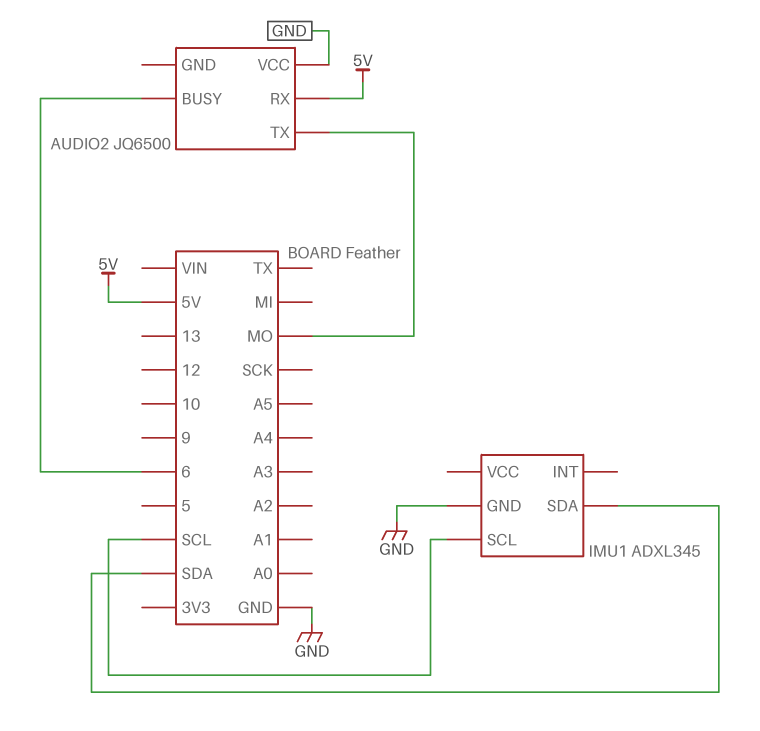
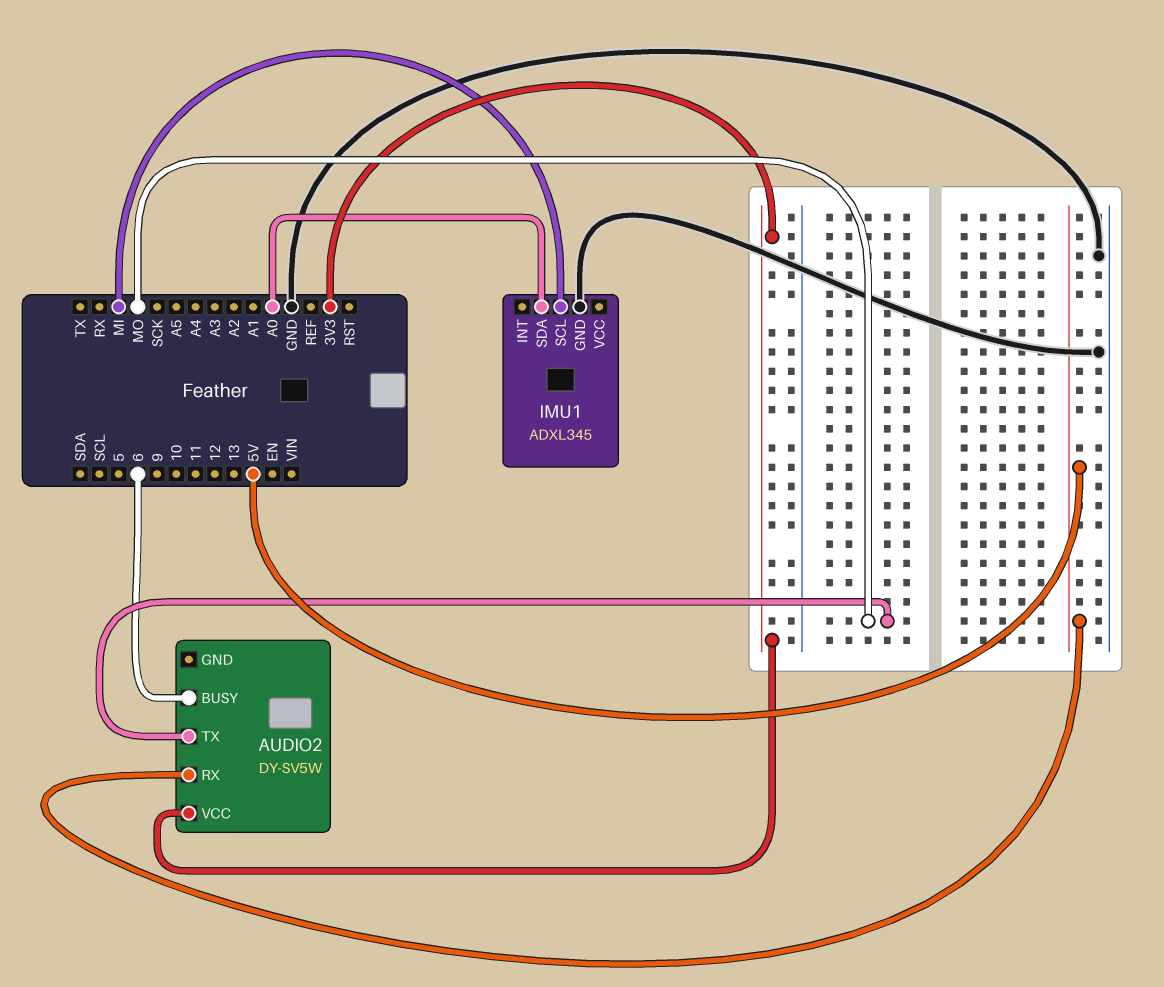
AUDIO2: JQ6500 -> DY-SV5W
AUDIO2 pin VCC: GND -> 3V3
IMU1 pin SCL: SCL -> MI
IMU1 pin SDA: SDA -> A0

